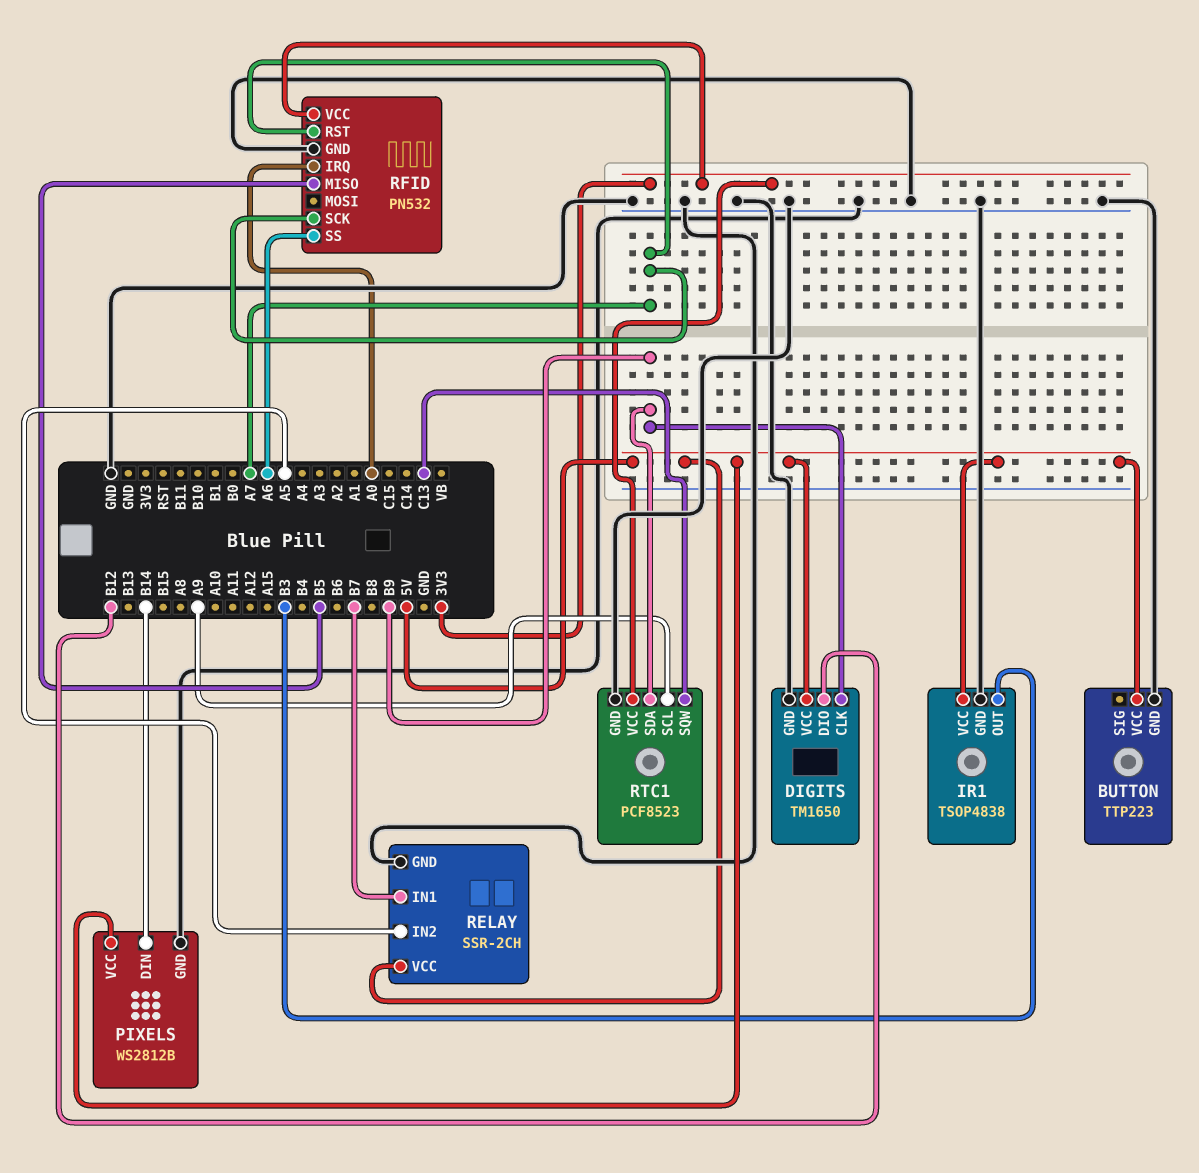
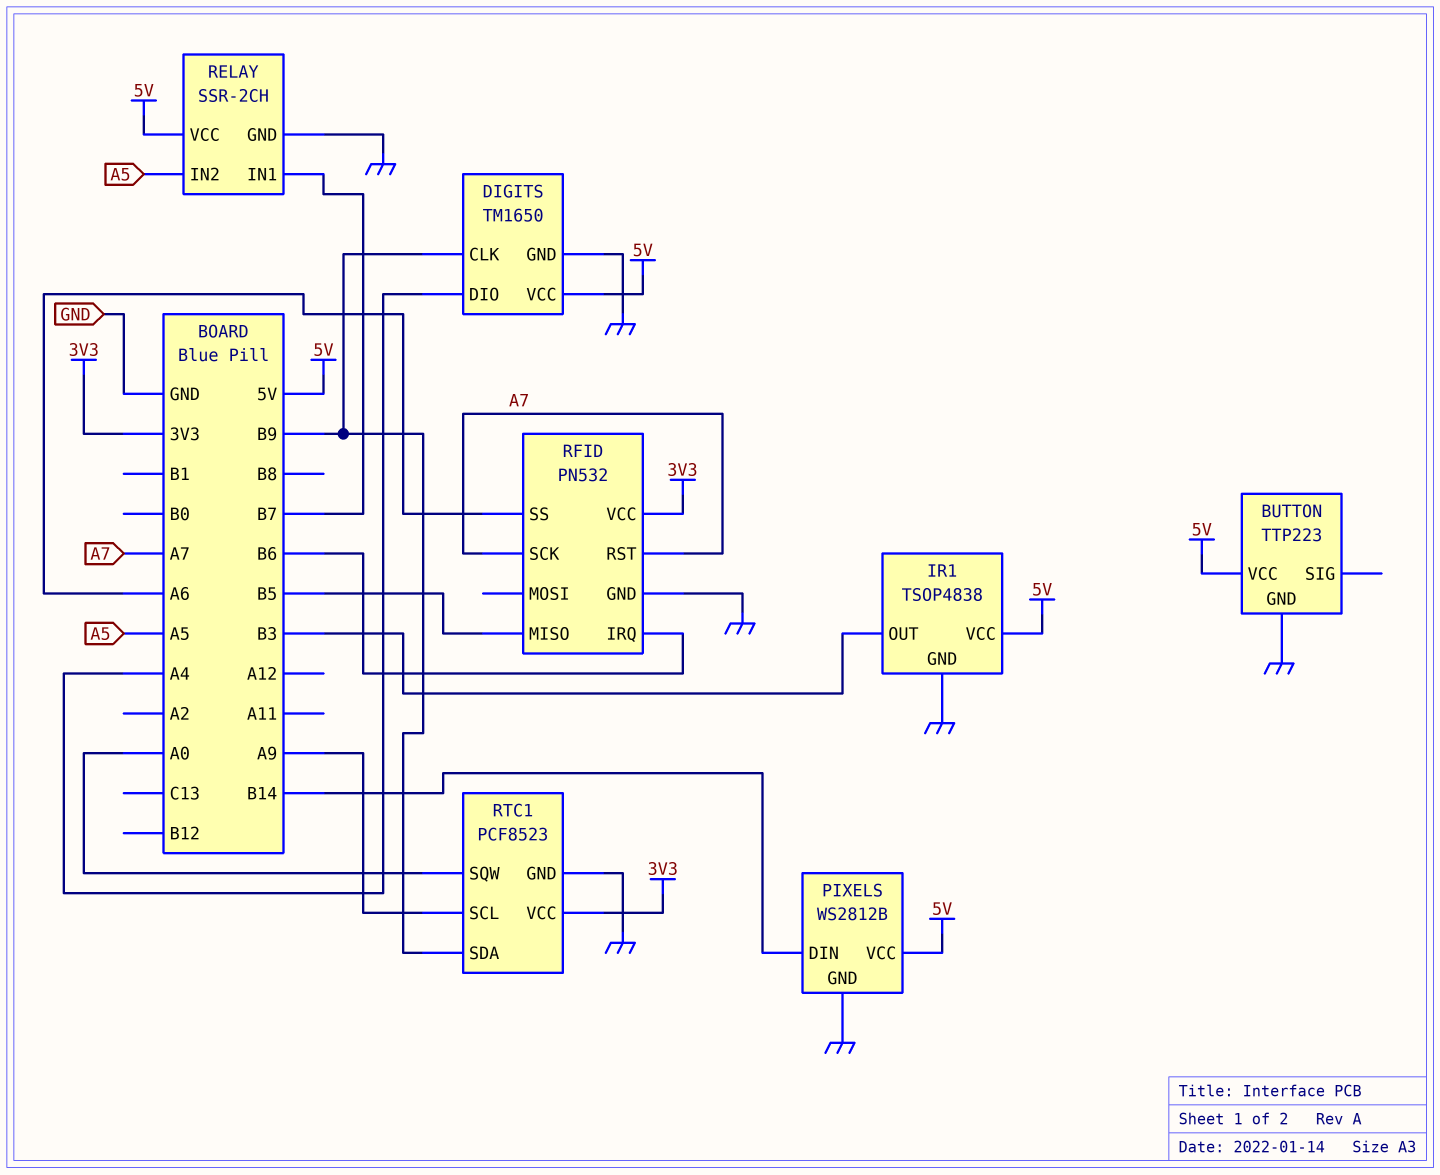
DIGITS pin DIO: B12 -> A4
RFID pin IRQ: A0 -> B6
RTC1 pin SQW: C13 -> A0

